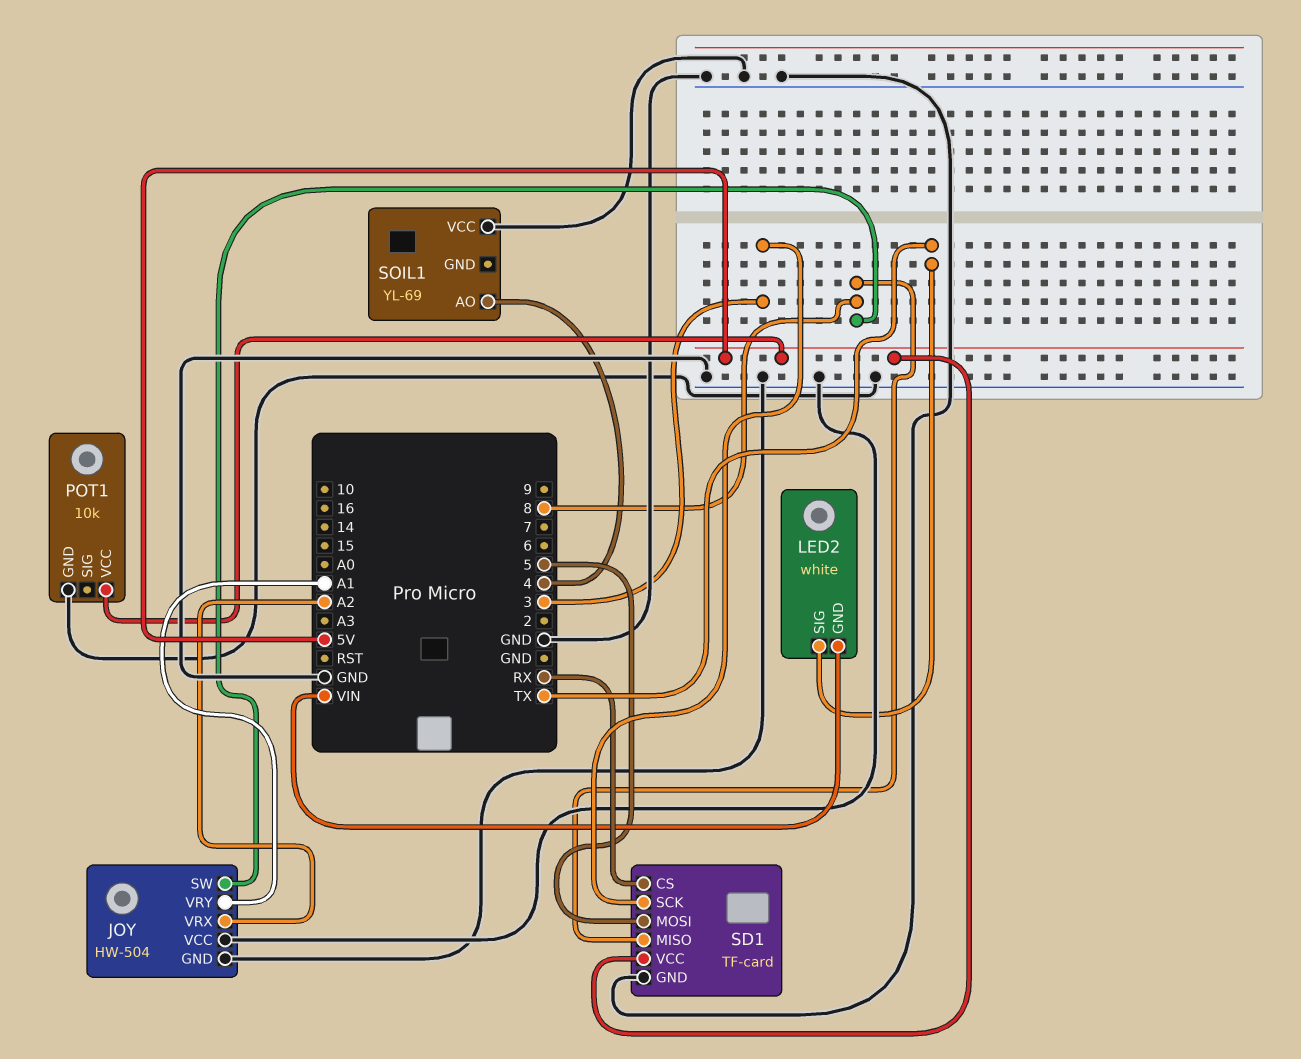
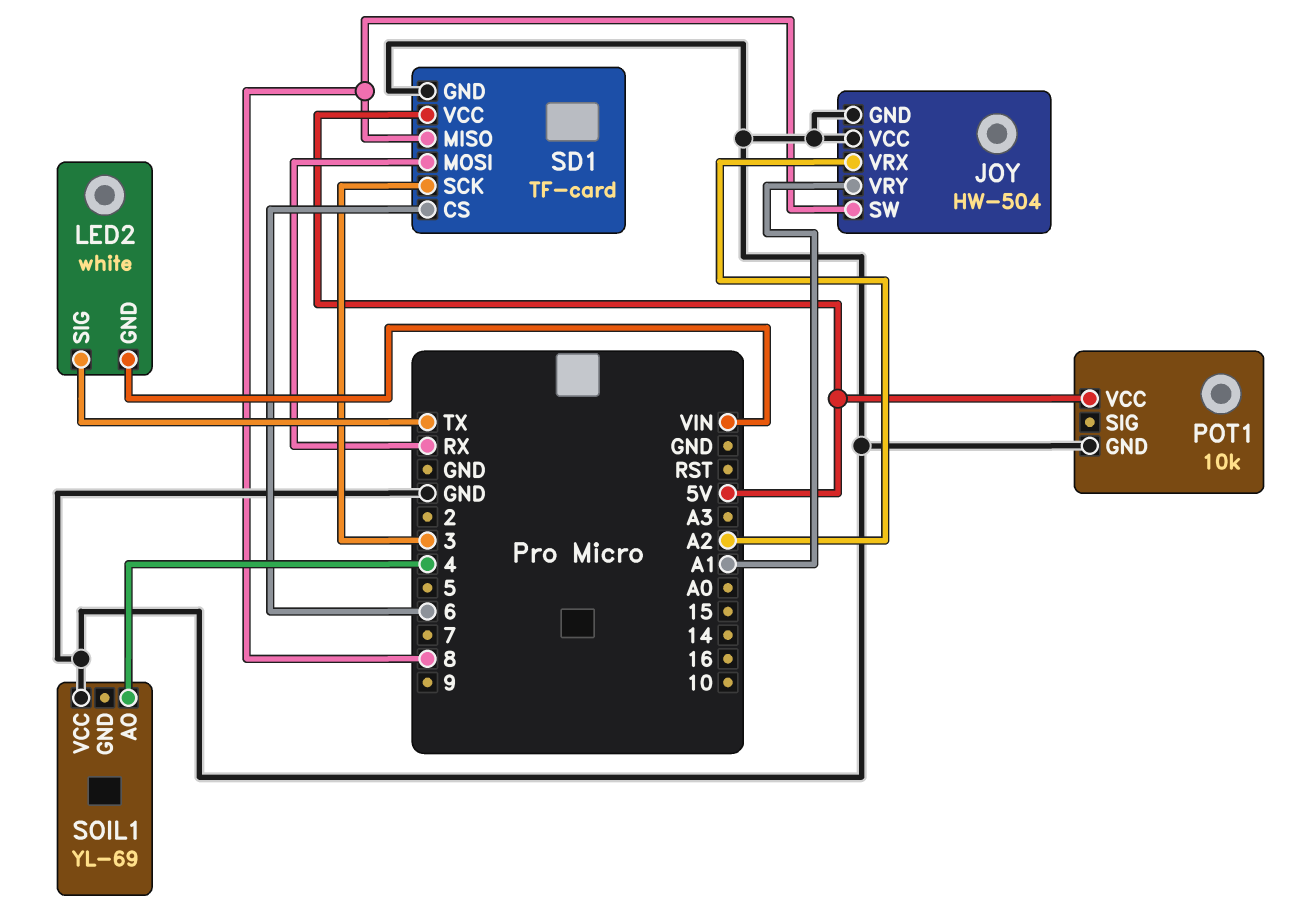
SD1 pin CS: RX -> 6
SD1 pin MOSI: 5 -> RX

